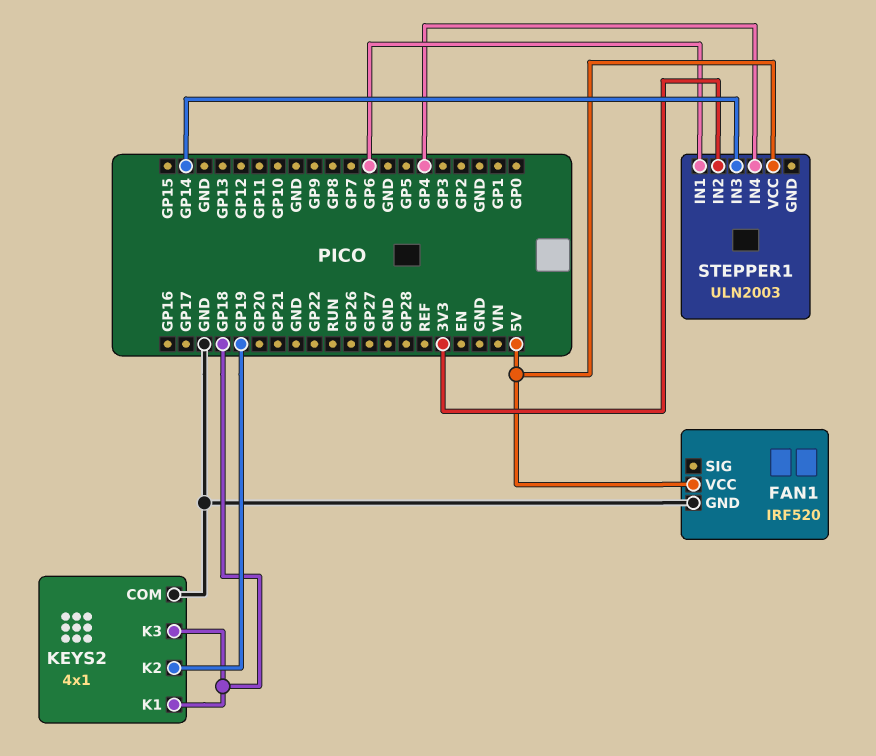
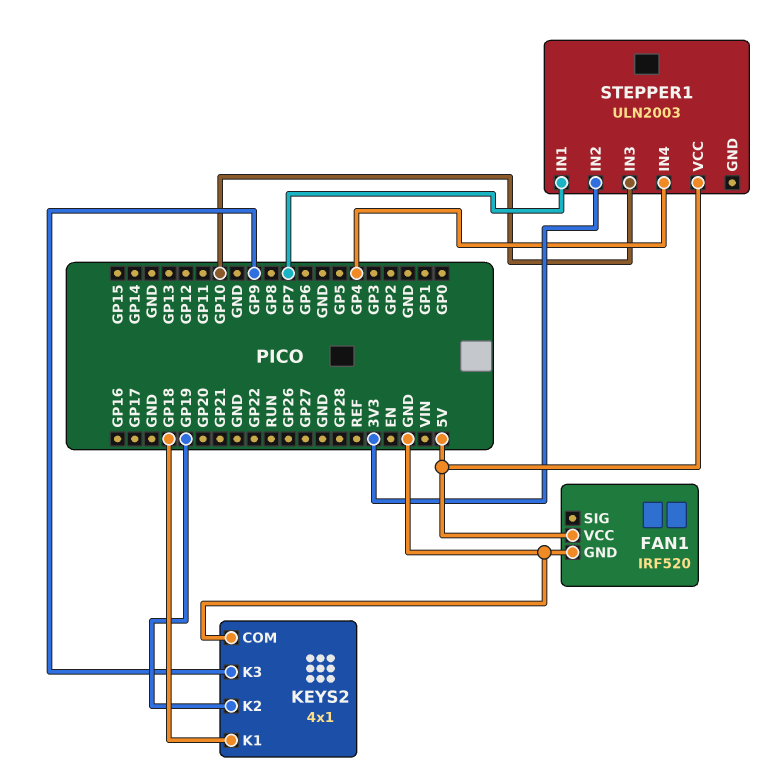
KEYS2 pin K3: GP18 -> GP9
STEPPER1 pin IN1: GP6 -> GP7
STEPPER1 pin IN3: GP14 -> GP10

